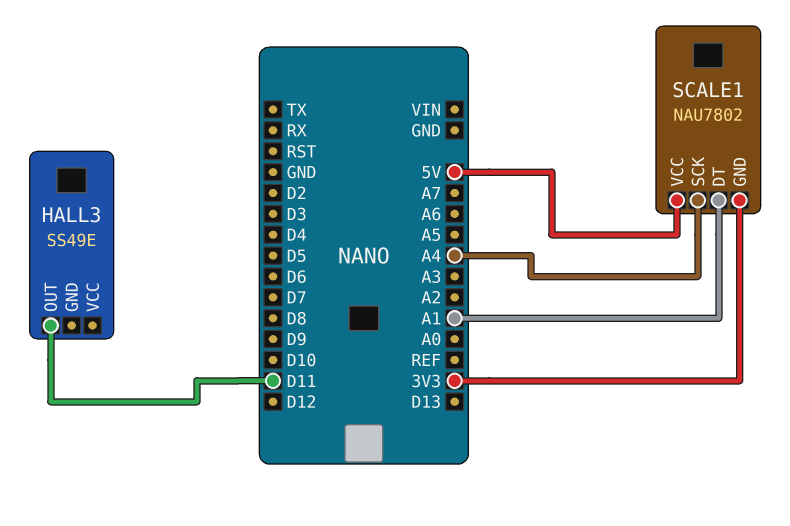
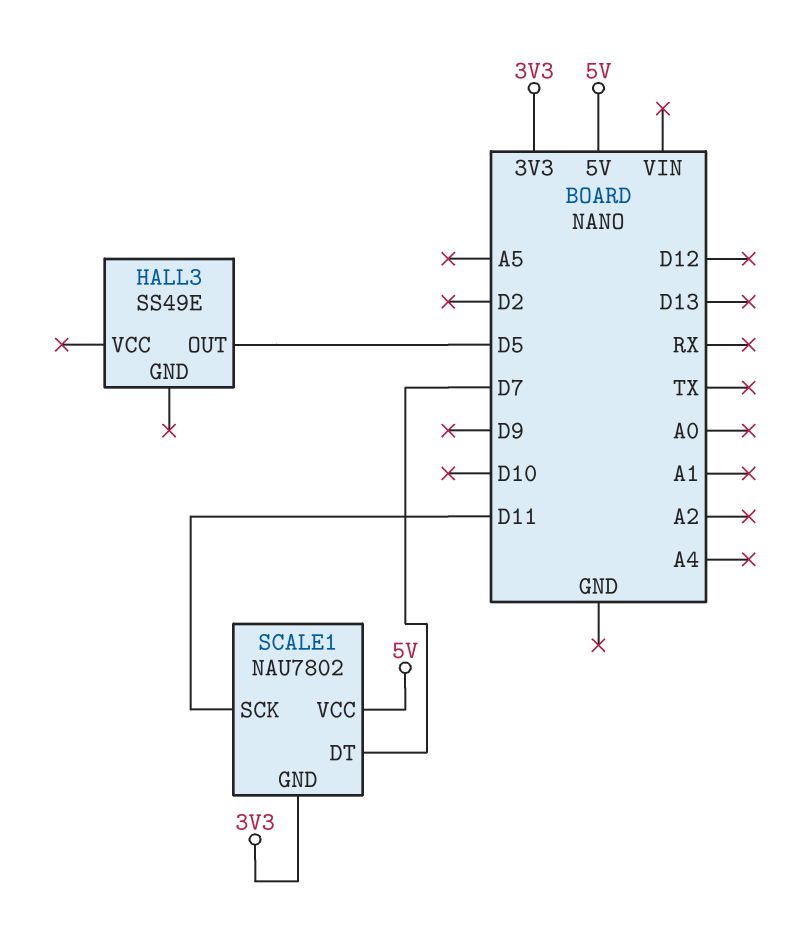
HALL3 pin OUT: D11 -> D5
SCALE1 pin DT: A1 -> D7
SCALE1 pin SCK: A4 -> D11

